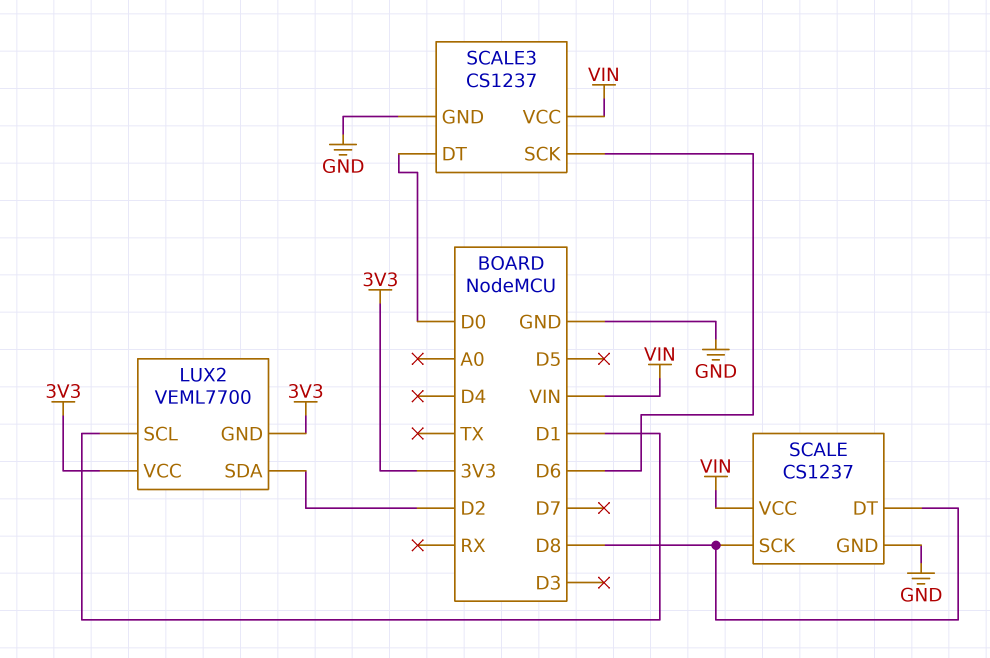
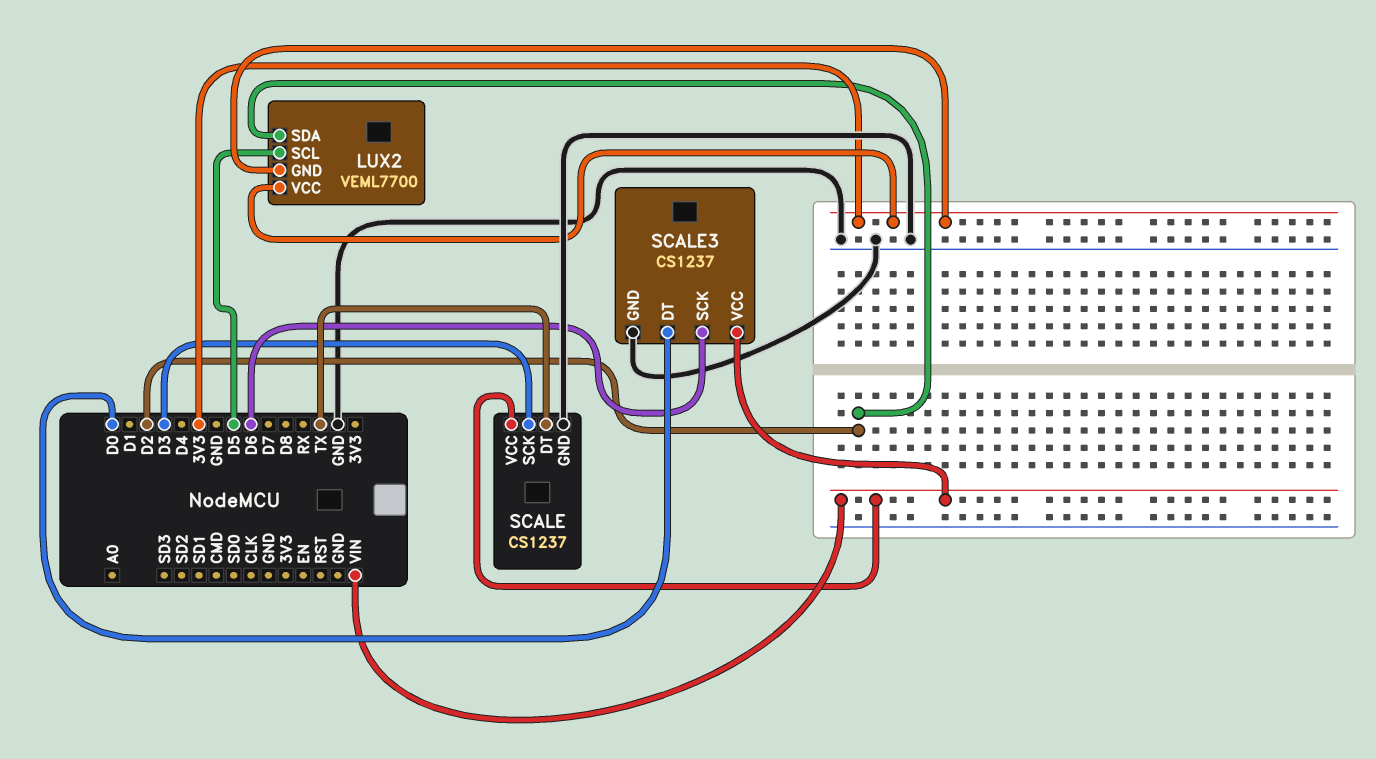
LUX2 pin SCL: D1 -> D5
SCALE pin DT: D8 -> TX
SCALE pin SCK: D8 -> D3

